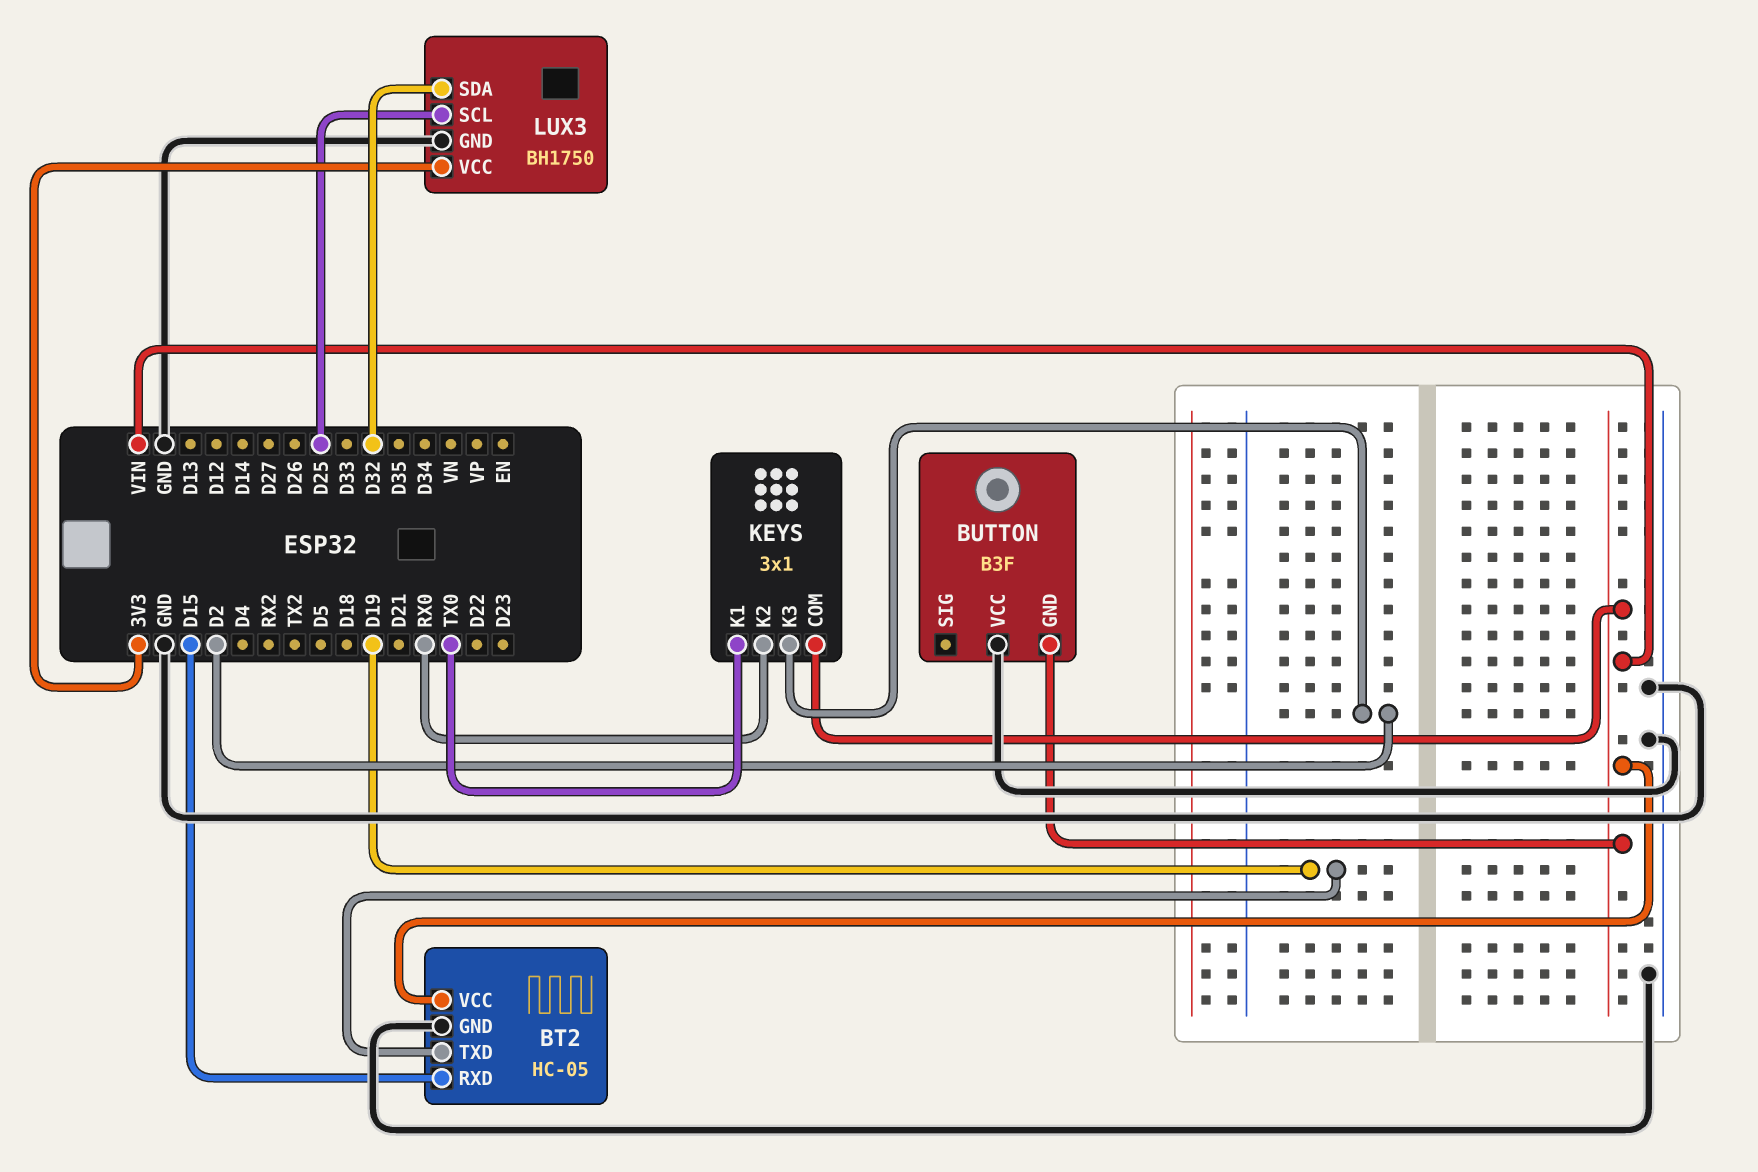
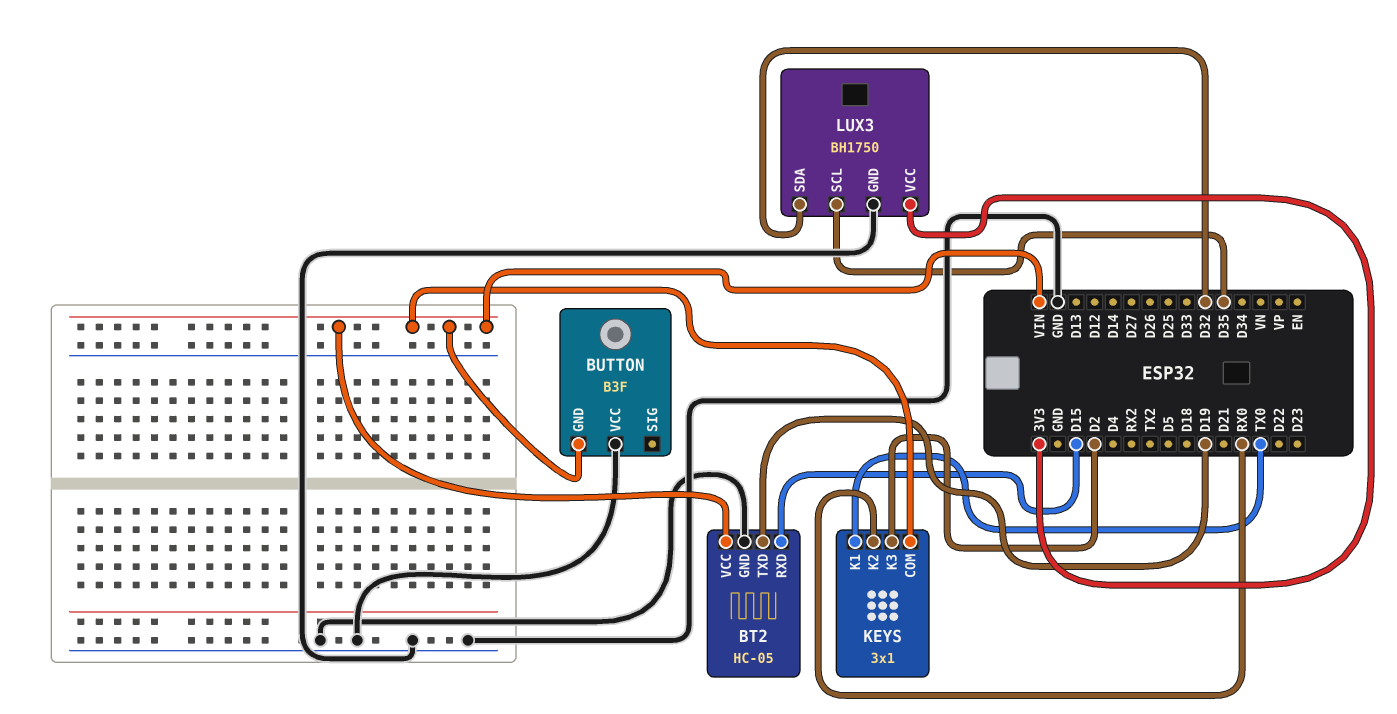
LUX3 pin SCL: D25 -> D35

